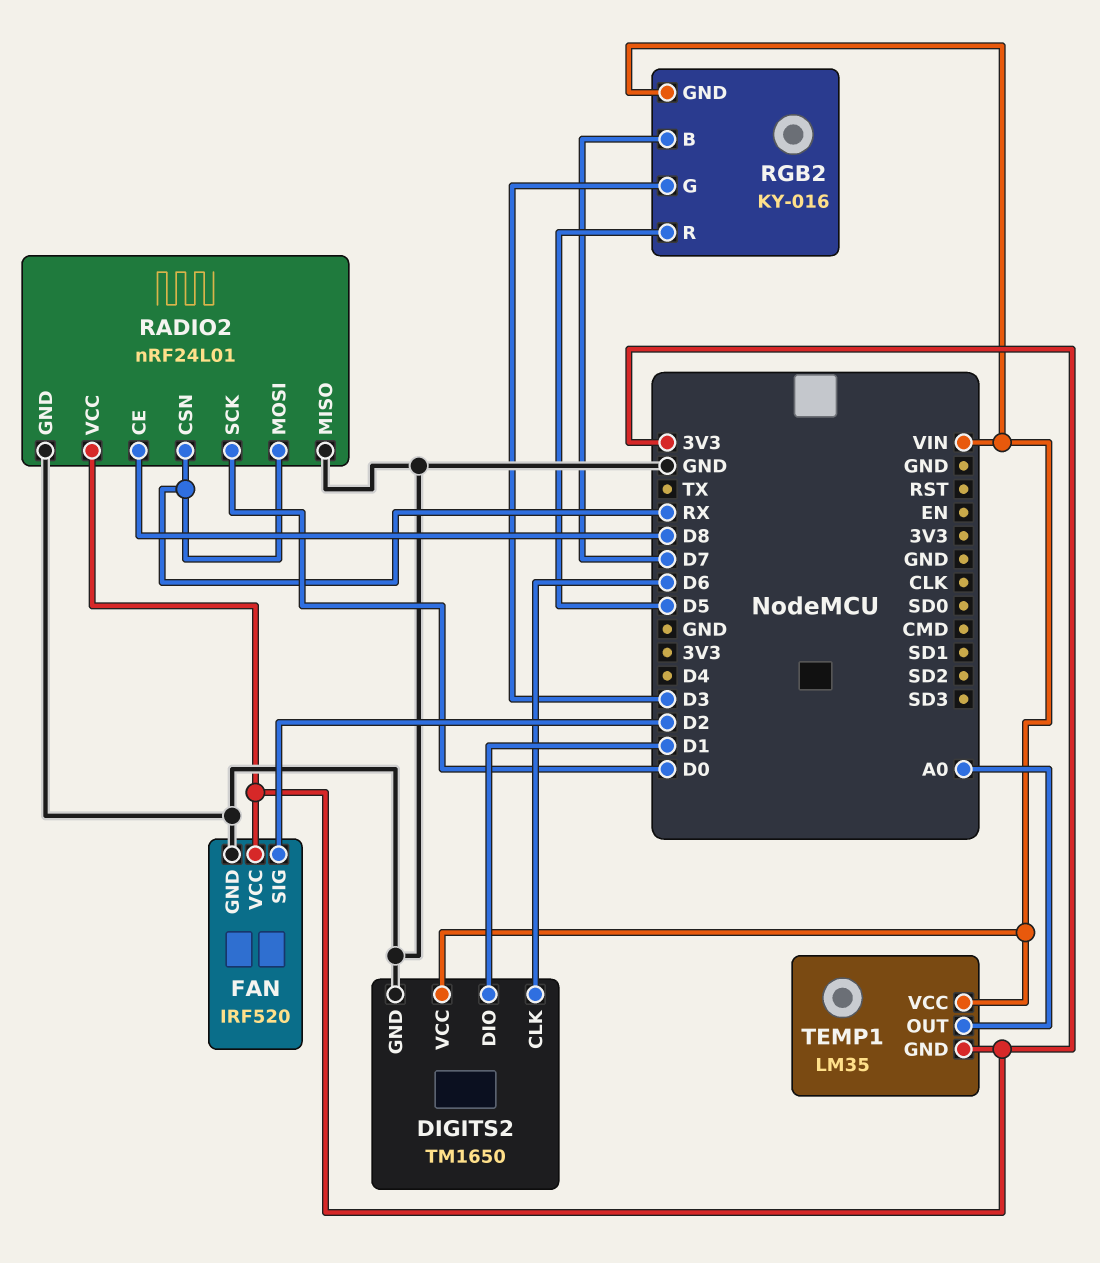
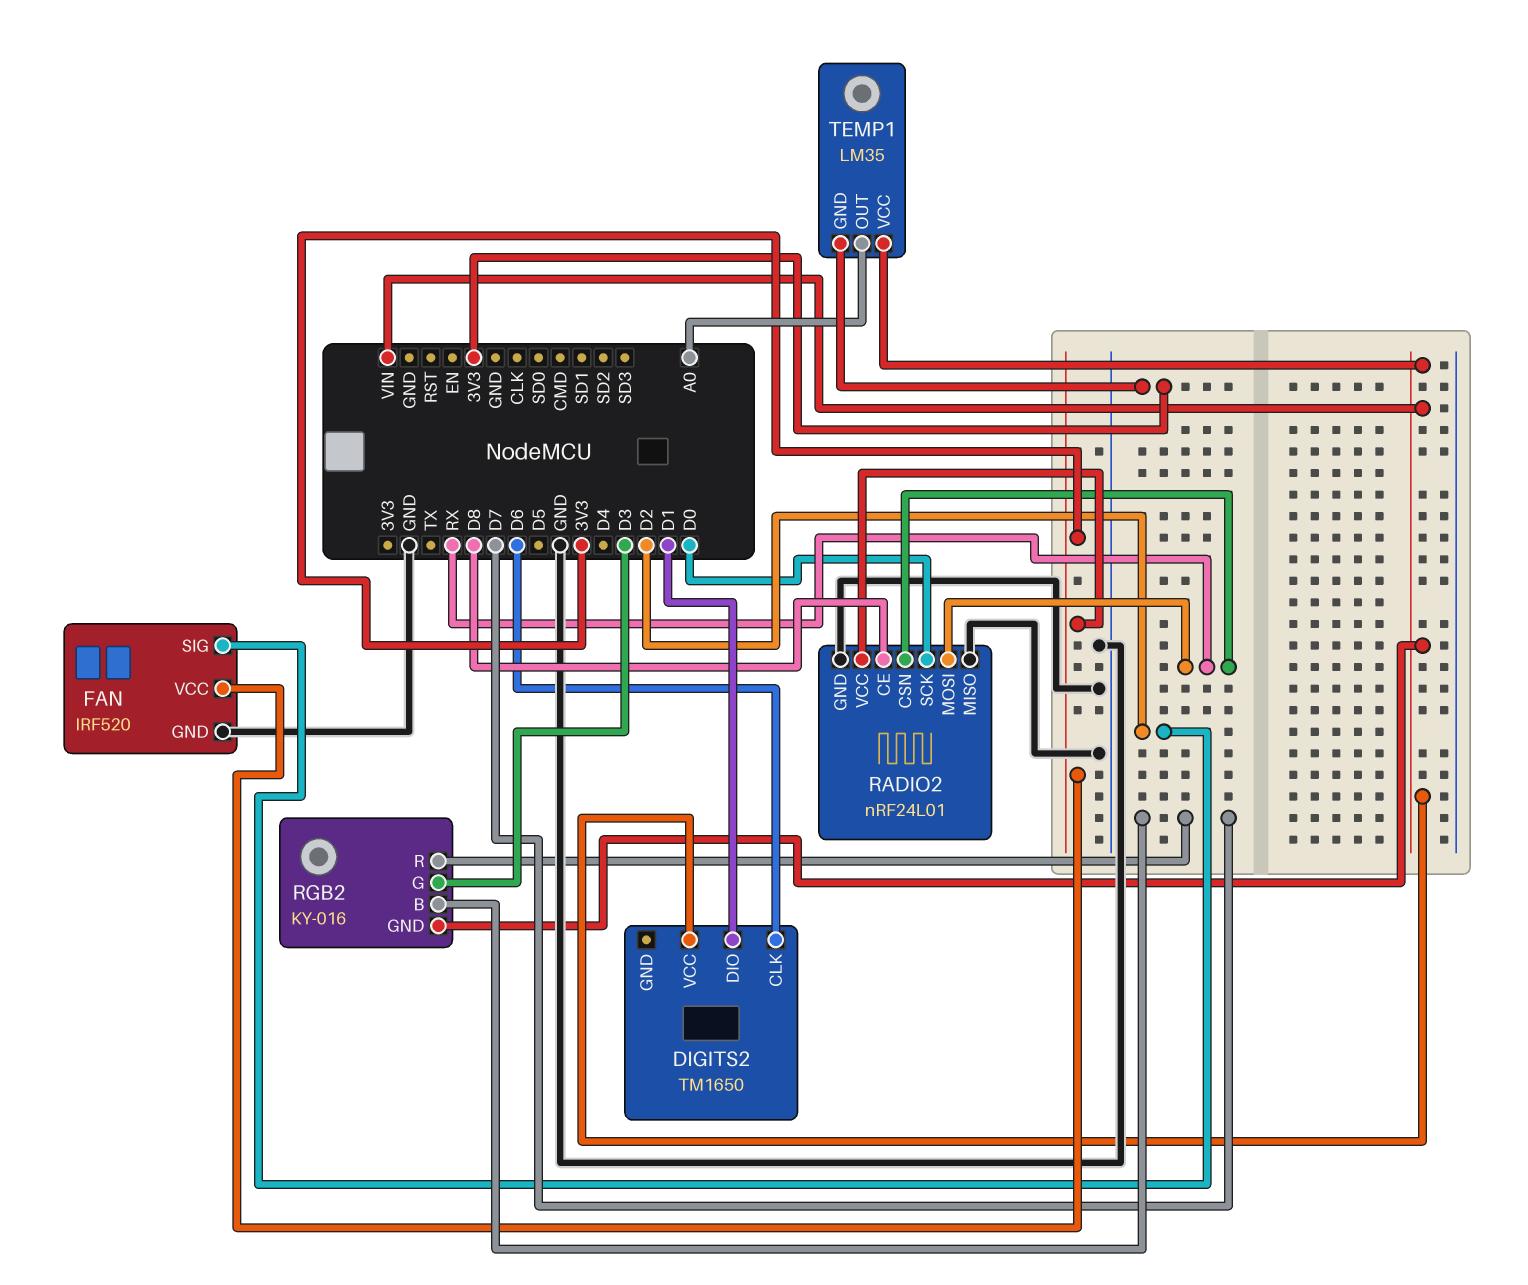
DIGITS2 pin GND: GND -> none
RGB2 pin R: D5 -> D7

